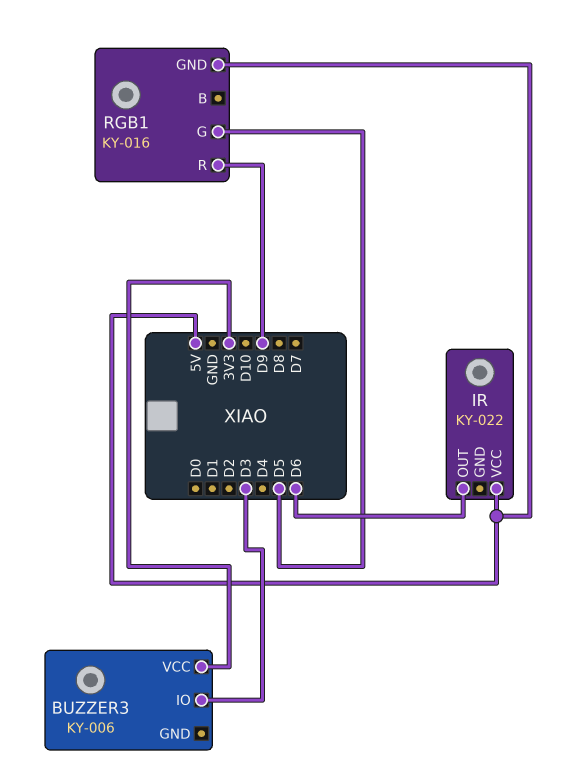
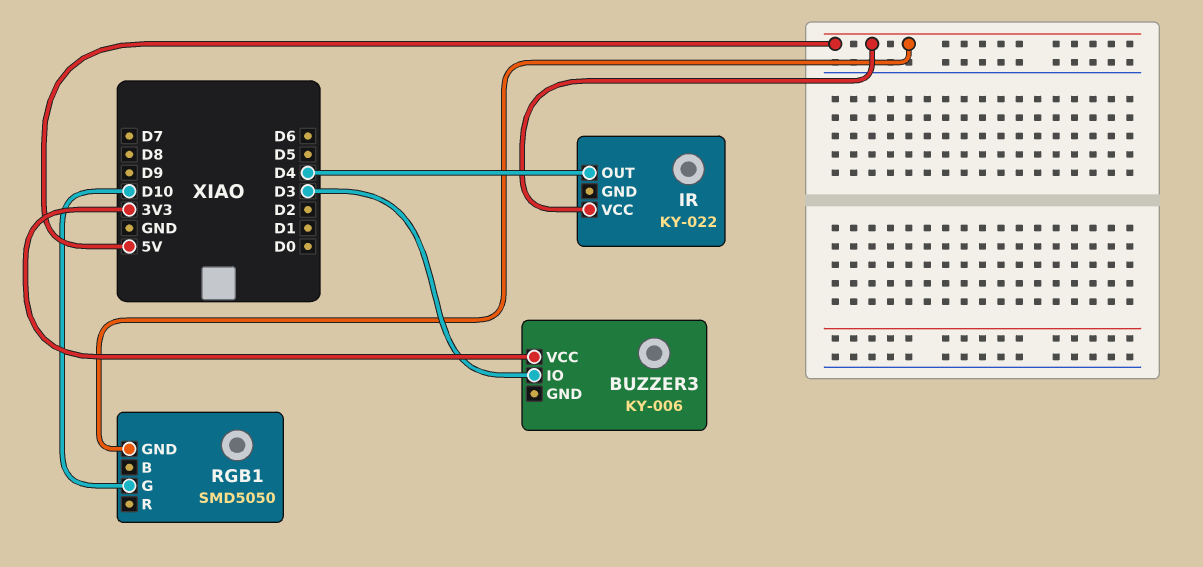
IR pin OUT: D6 -> D4
RGB1: KY-016 -> SMD5050
RGB1 pin G: D5 -> D10
RGB1 pin R: D9 -> none

